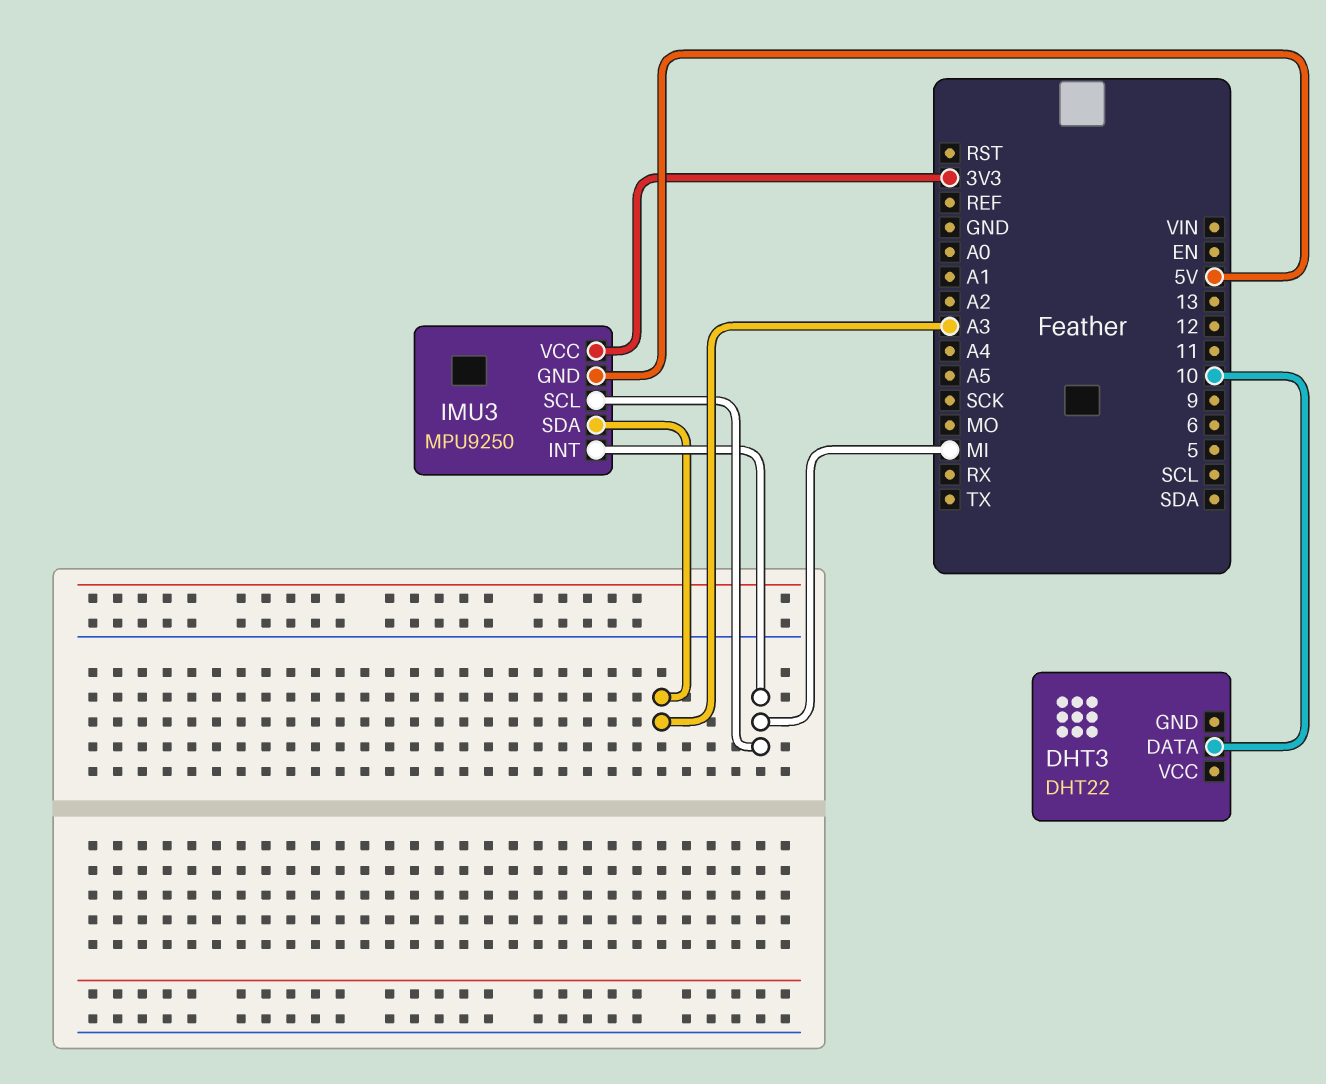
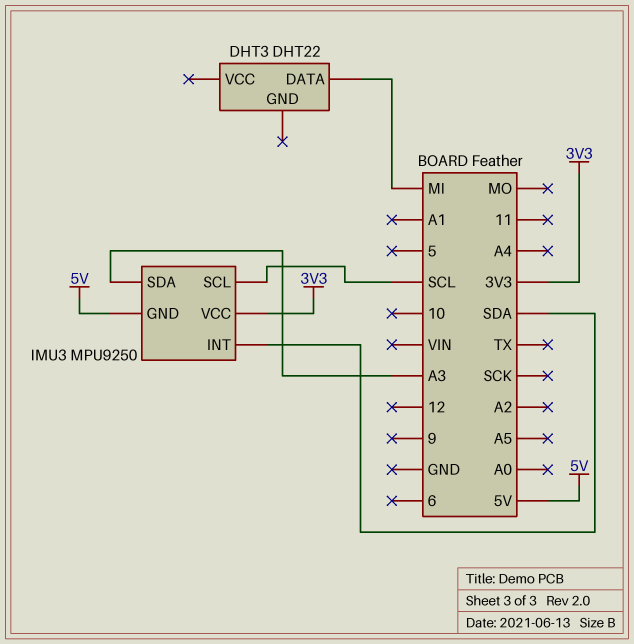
DHT3 pin DATA: 10 -> MI
IMU3 pin INT: MI -> SDA
IMU3 pin SCL: MI -> SCL

